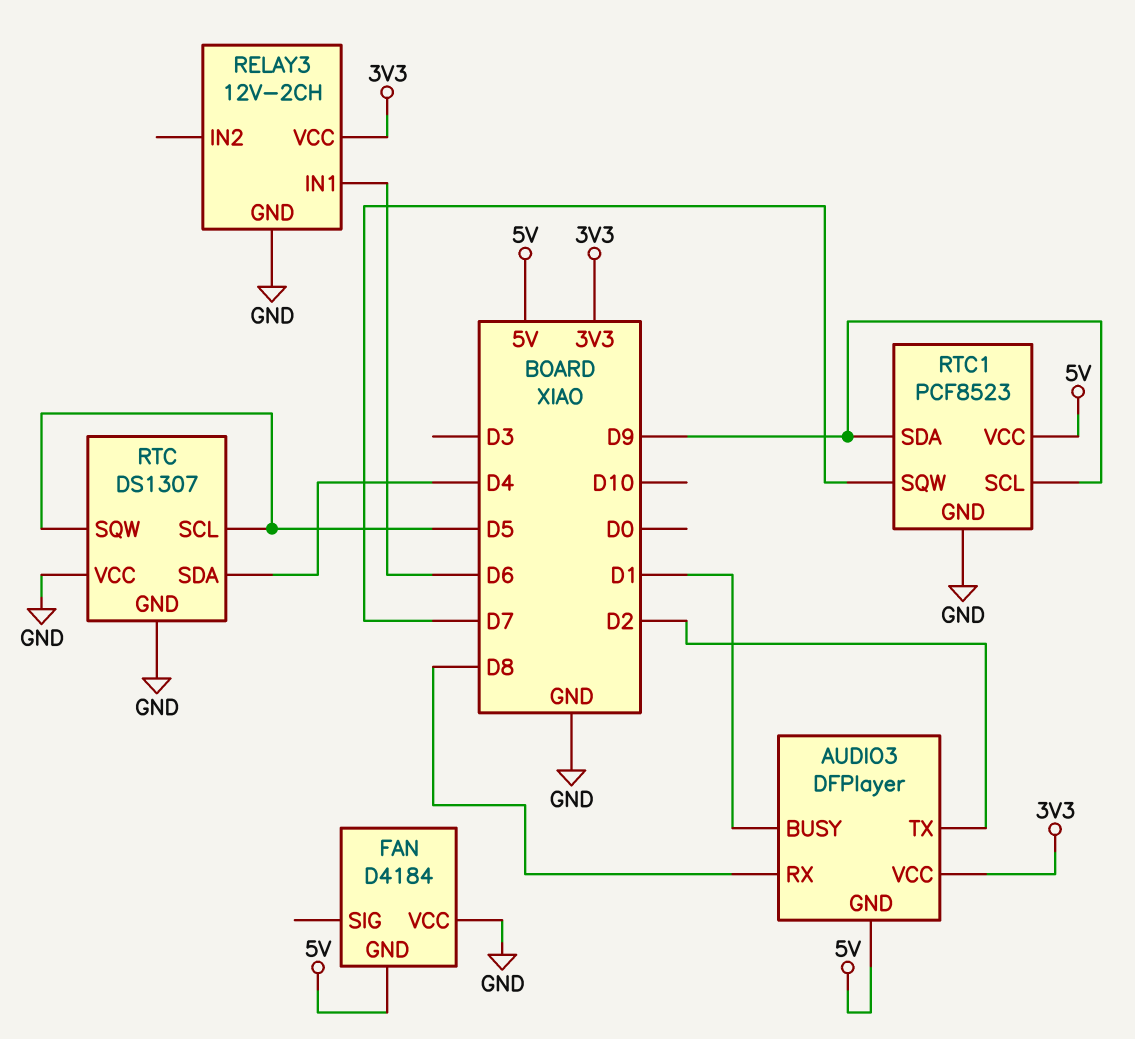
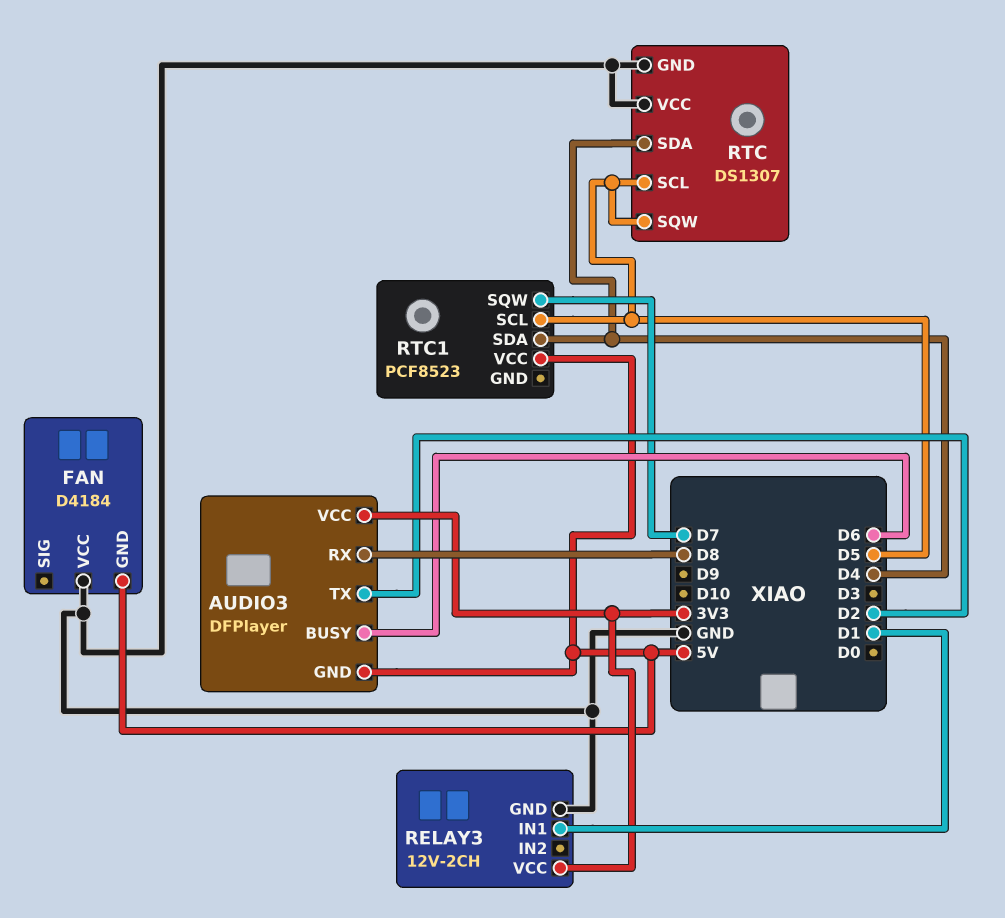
AUDIO3 pin BUSY: D1 -> D6
RELAY3 pin IN1: D6 -> D1
RTC1 pin GND: GND -> none
RTC1 pin SCL: D9 -> D5
RTC1 pin SDA: D9 -> D4

